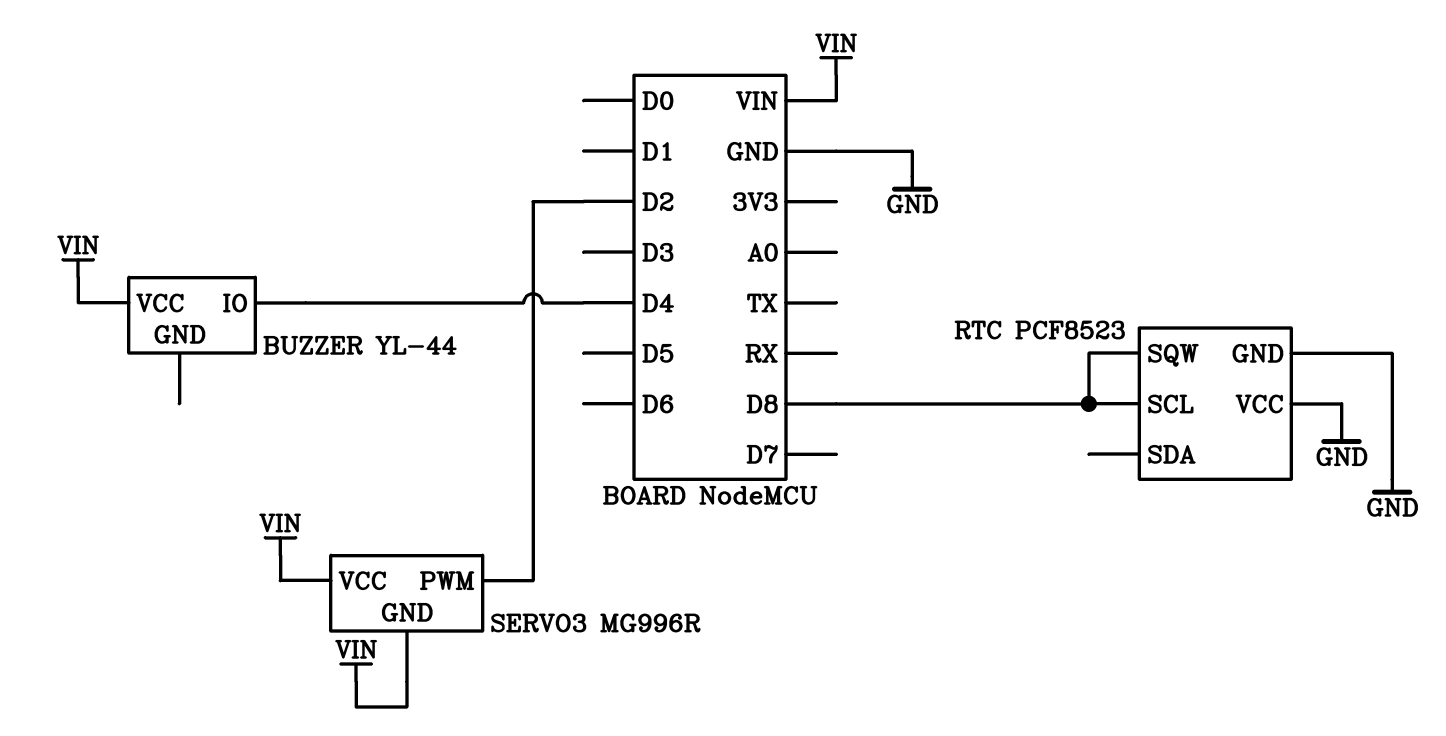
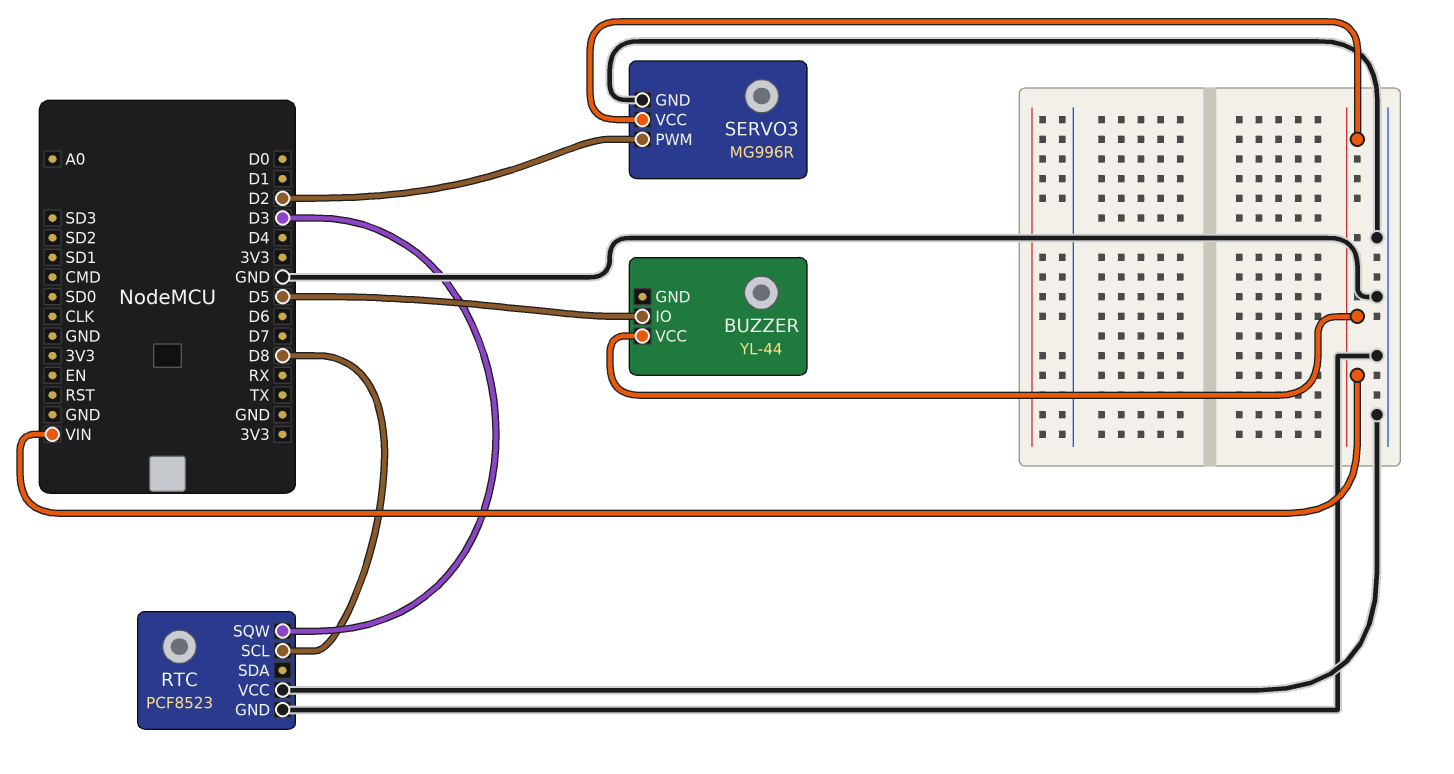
BUZZER pin IO: D4 -> D5
RTC pin SQW: D8 -> D3
SERVO3 pin GND: VIN -> GND

